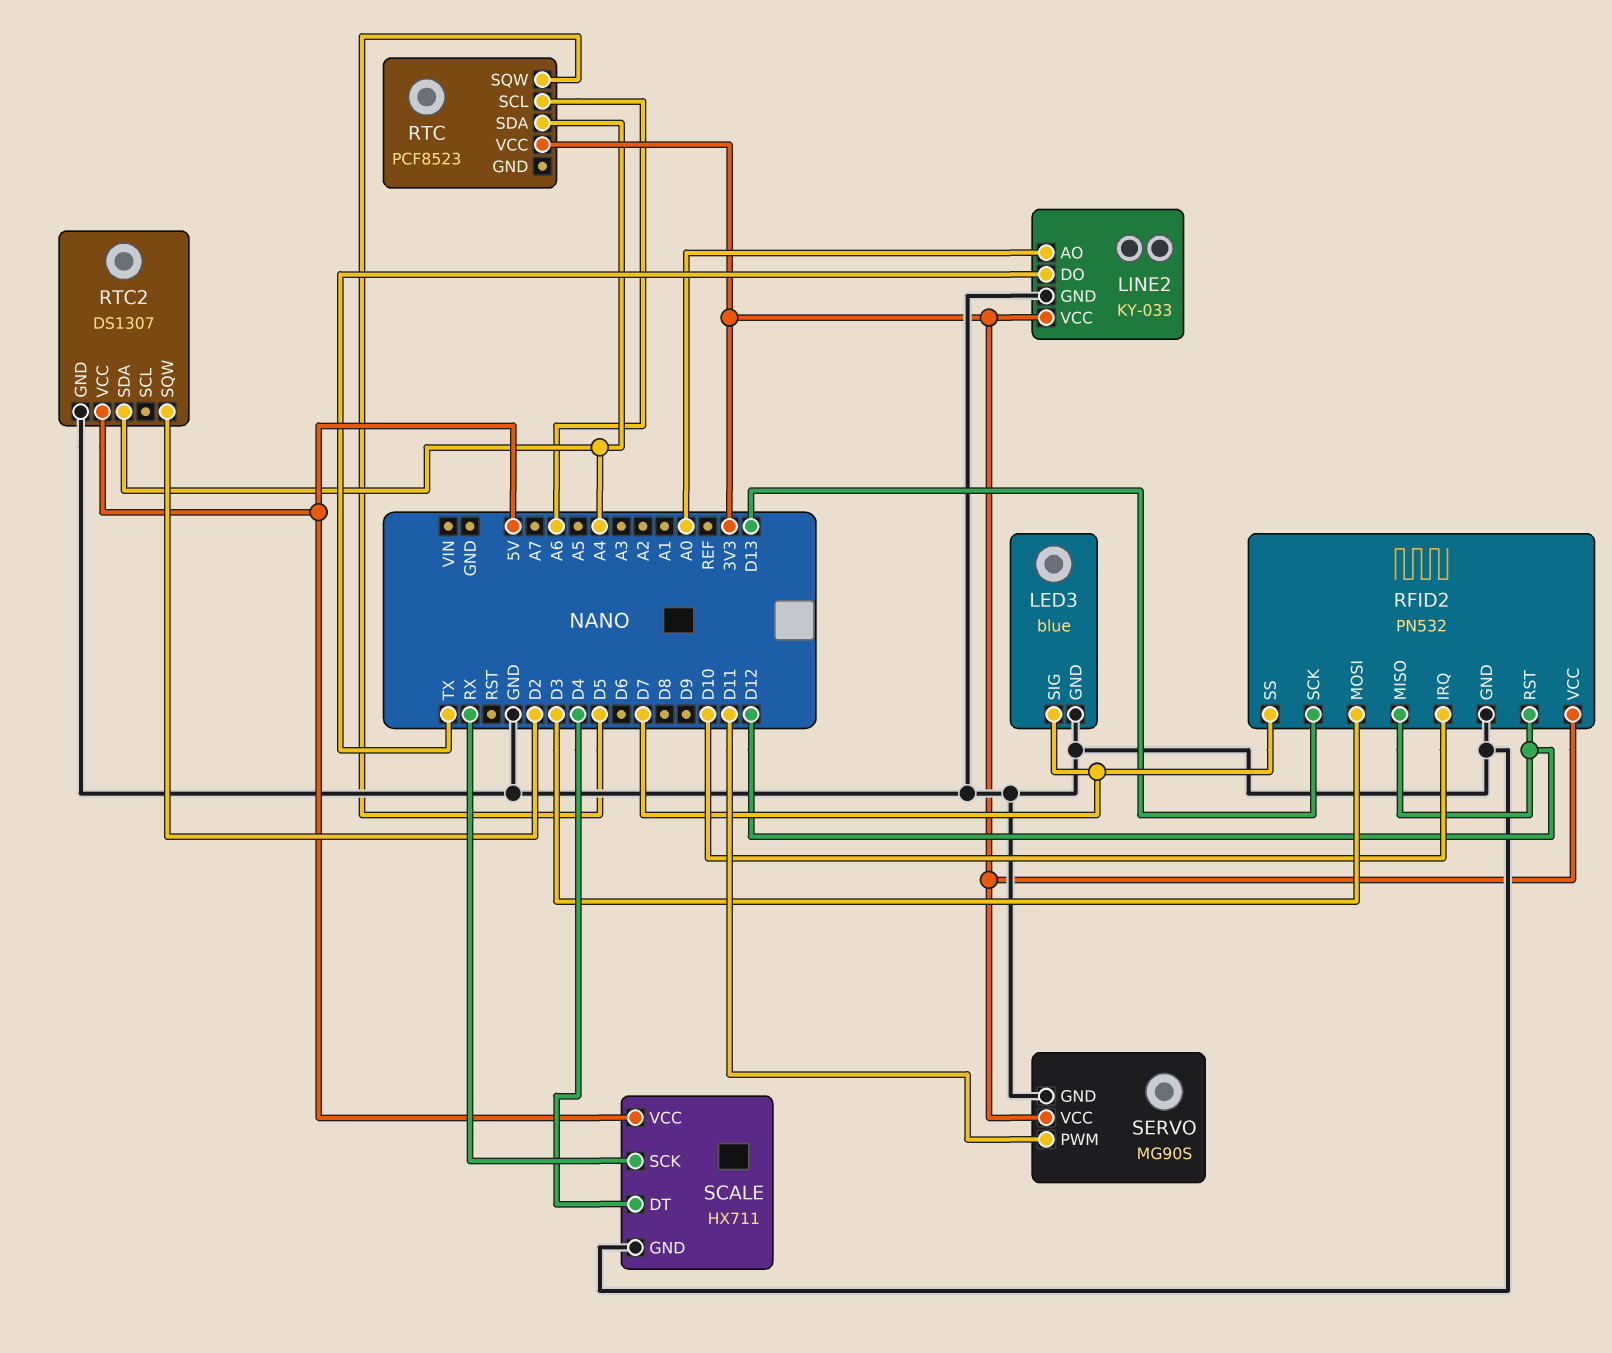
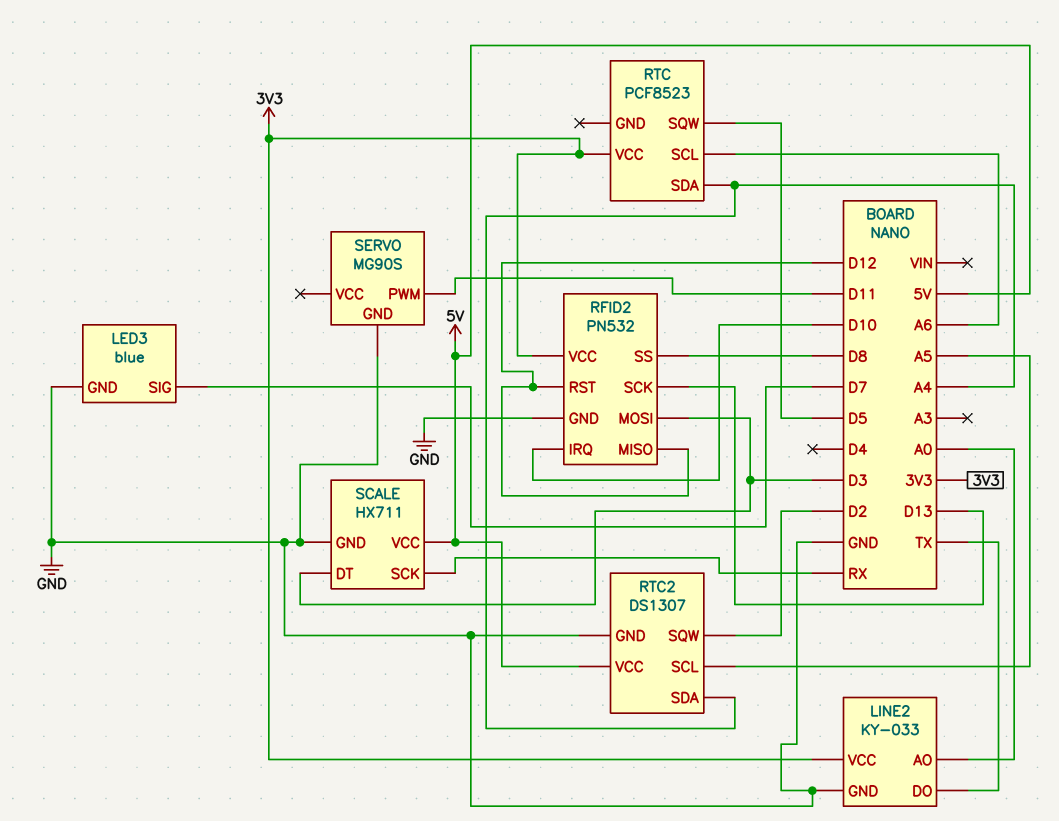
RFID2 pin SS: D7 -> D8
RTC2 pin SCL: none -> A5
SCALE pin DT: D4 -> D3
SERVO pin VCC: 3V3 -> none

